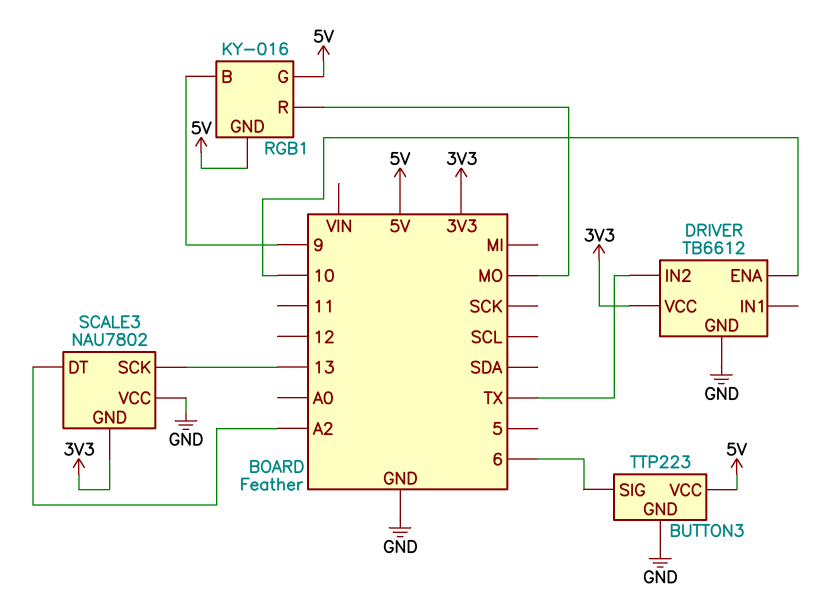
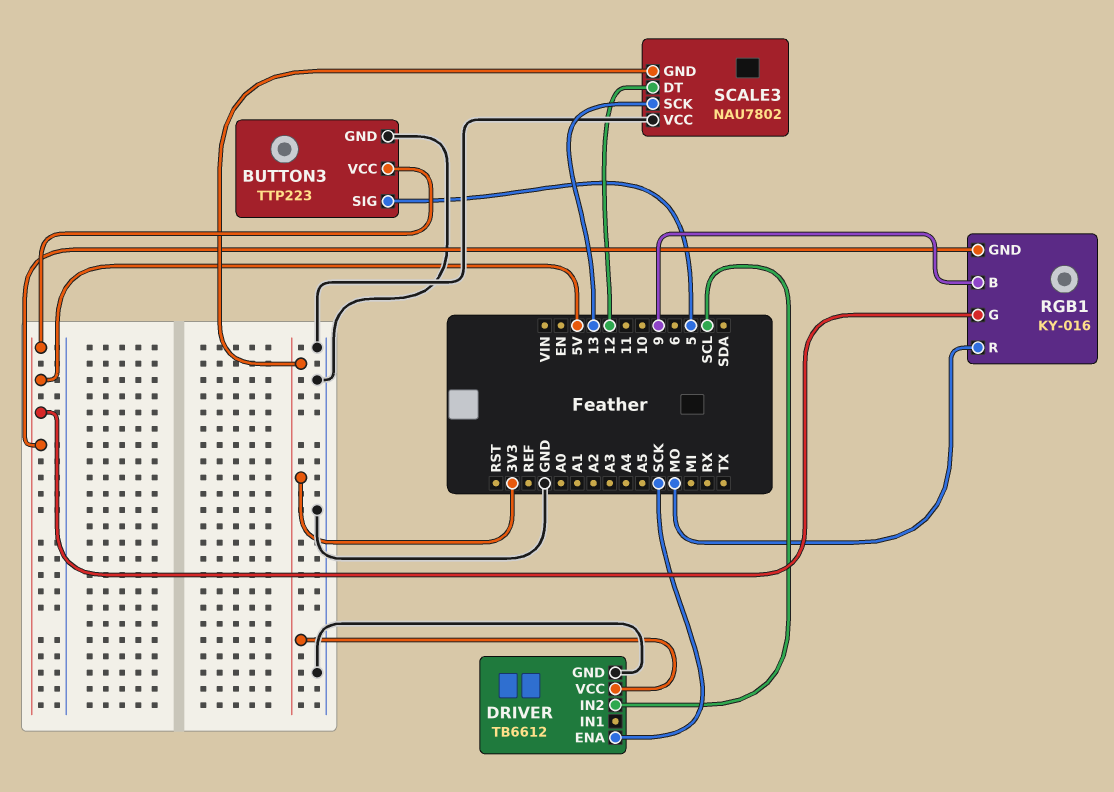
BUTTON3 pin SIG: 6 -> 5
DRIVER pin ENA: 10 -> SCK
DRIVER pin IN2: TX -> SCL
SCALE3 pin DT: A2 -> 12

